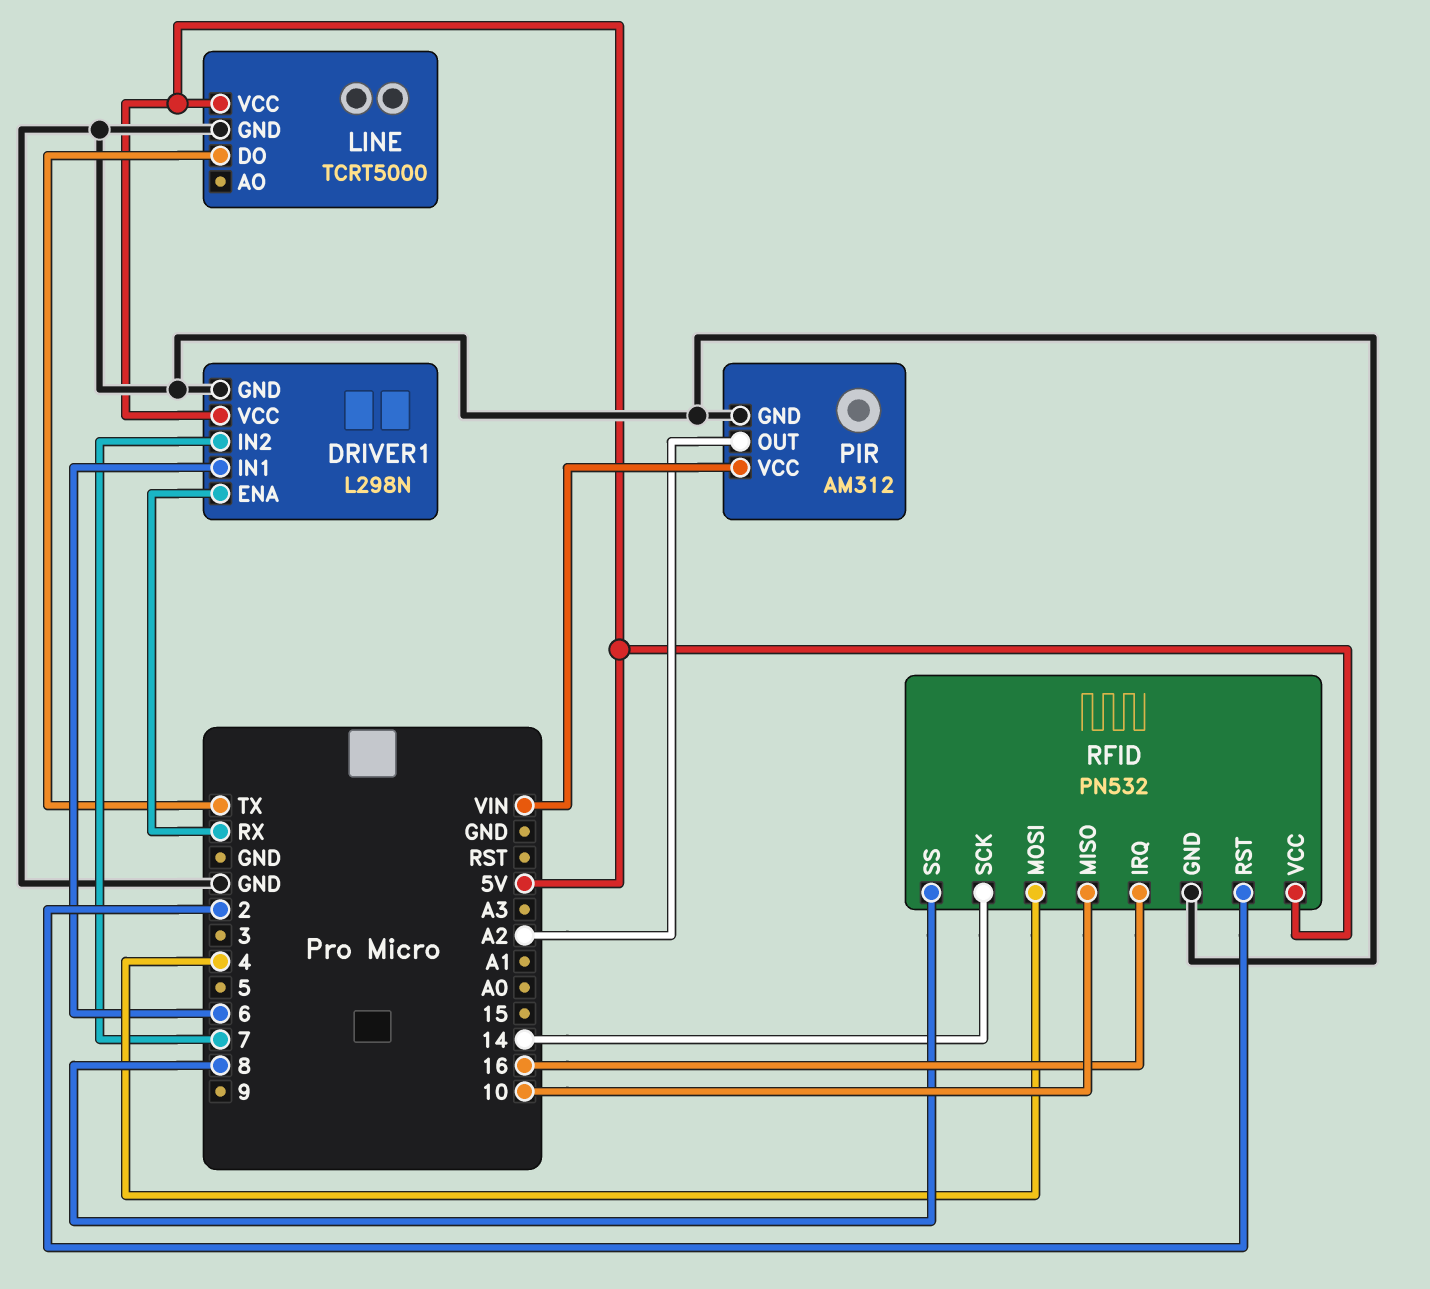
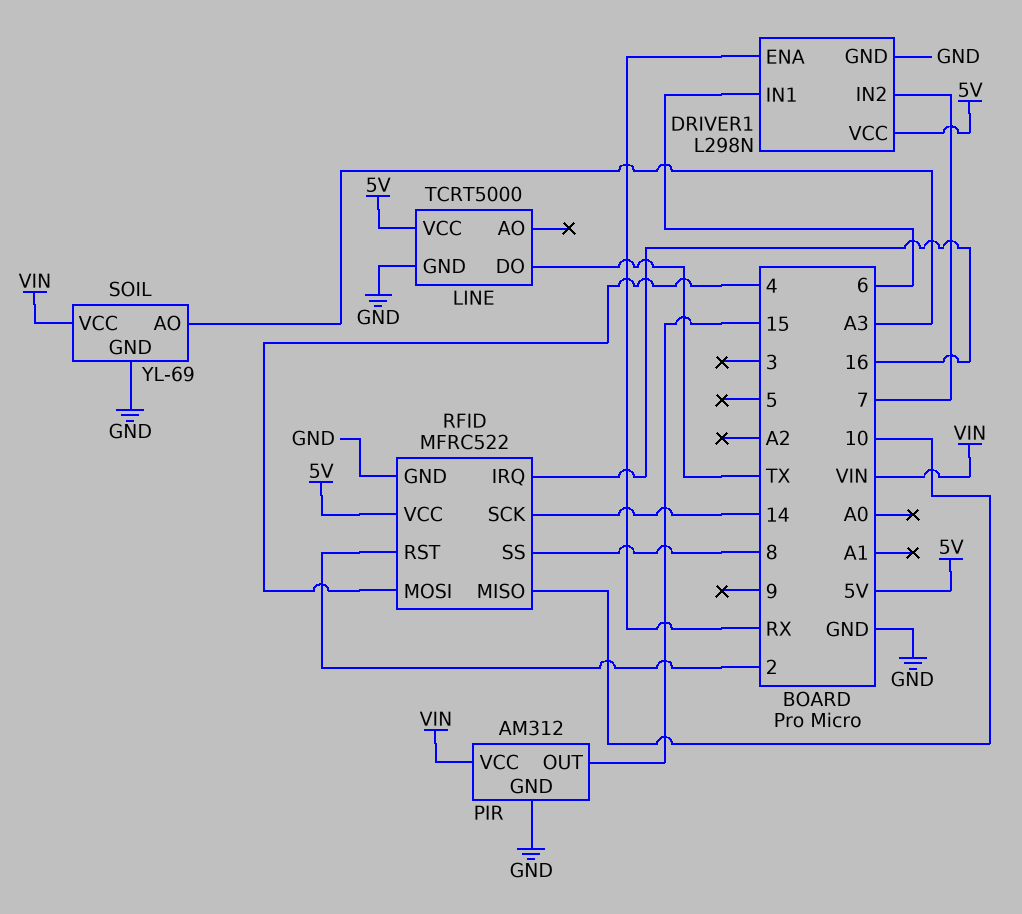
PIR pin OUT: A2 -> 15
RFID: PN532 -> MFRC522
SOIL: none -> YL-69
SOIL pin AO: none -> A3
SOIL pin GND: none -> GND
SOIL pin VCC: none -> VIN

